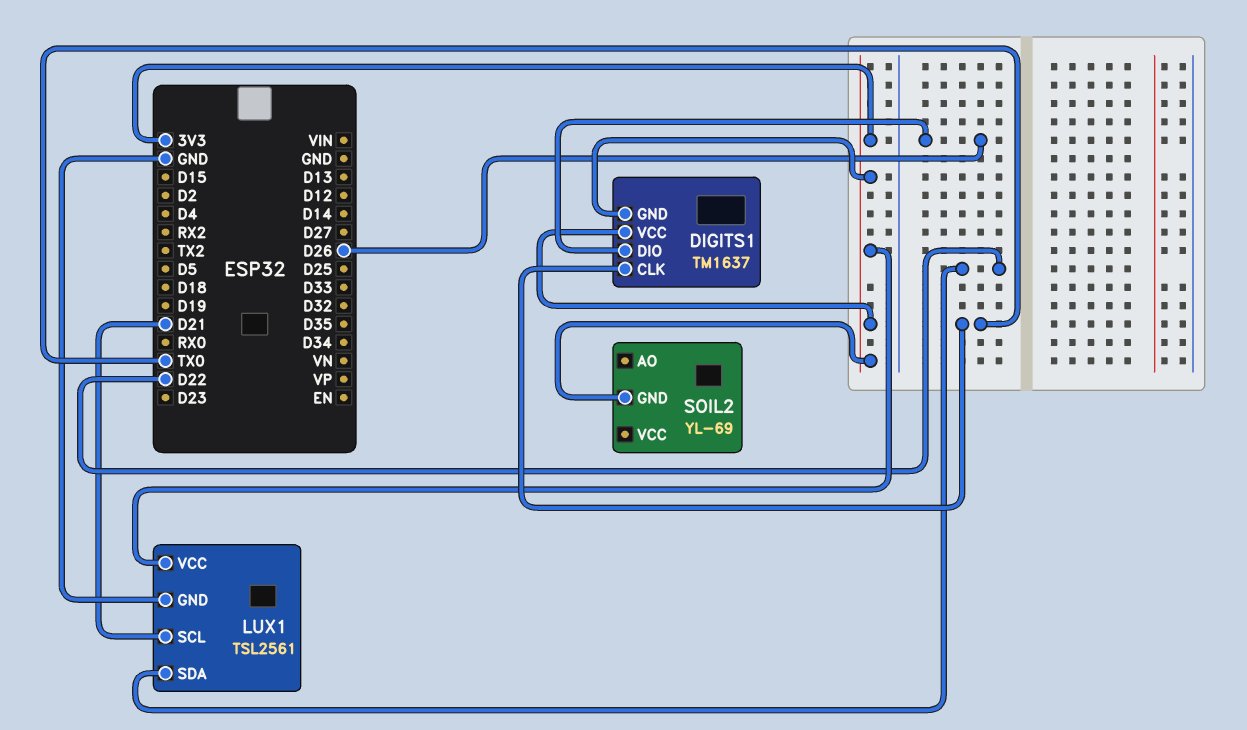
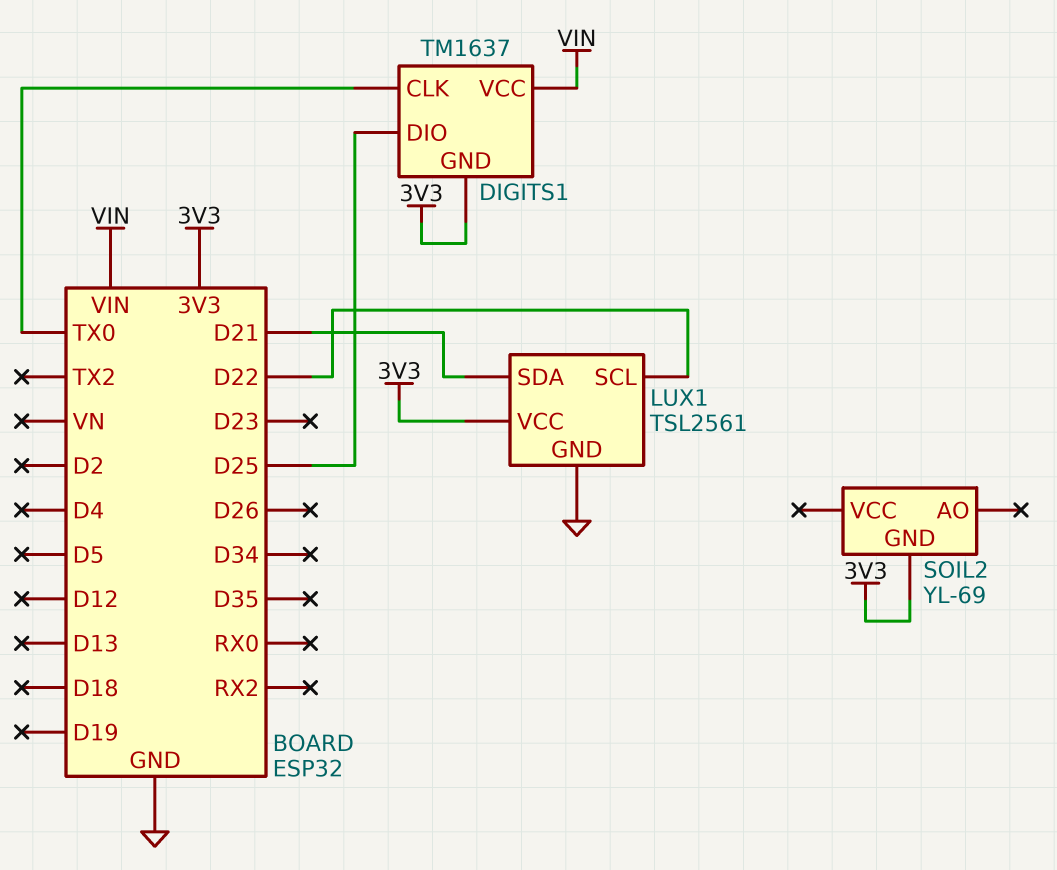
DIGITS1 pin DIO: D26 -> D25
DIGITS1 pin VCC: 3V3 -> VIN
LUX1 pin SCL: D21 -> D22
LUX1 pin SDA: D22 -> D21

